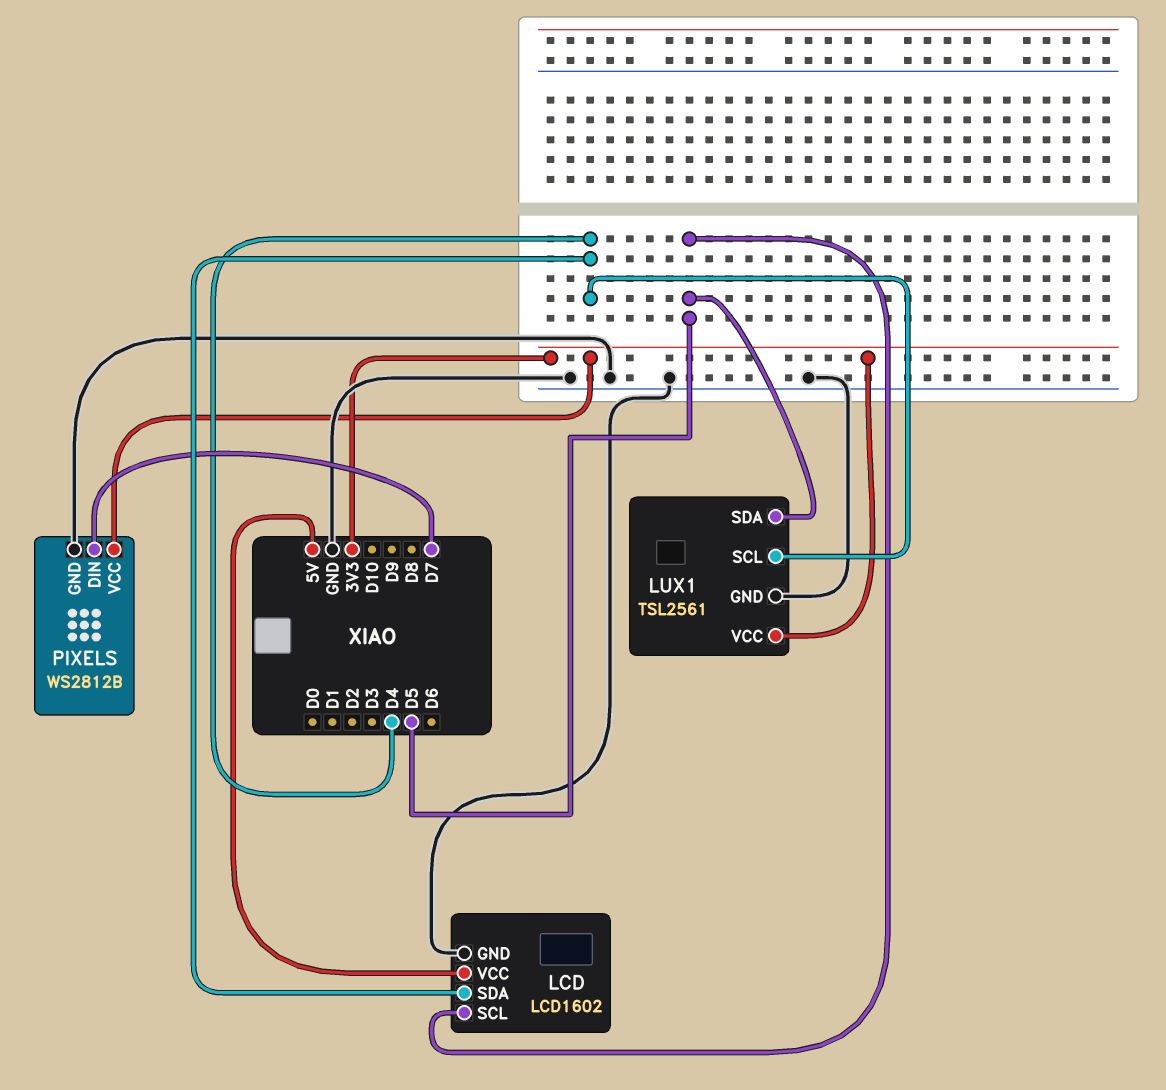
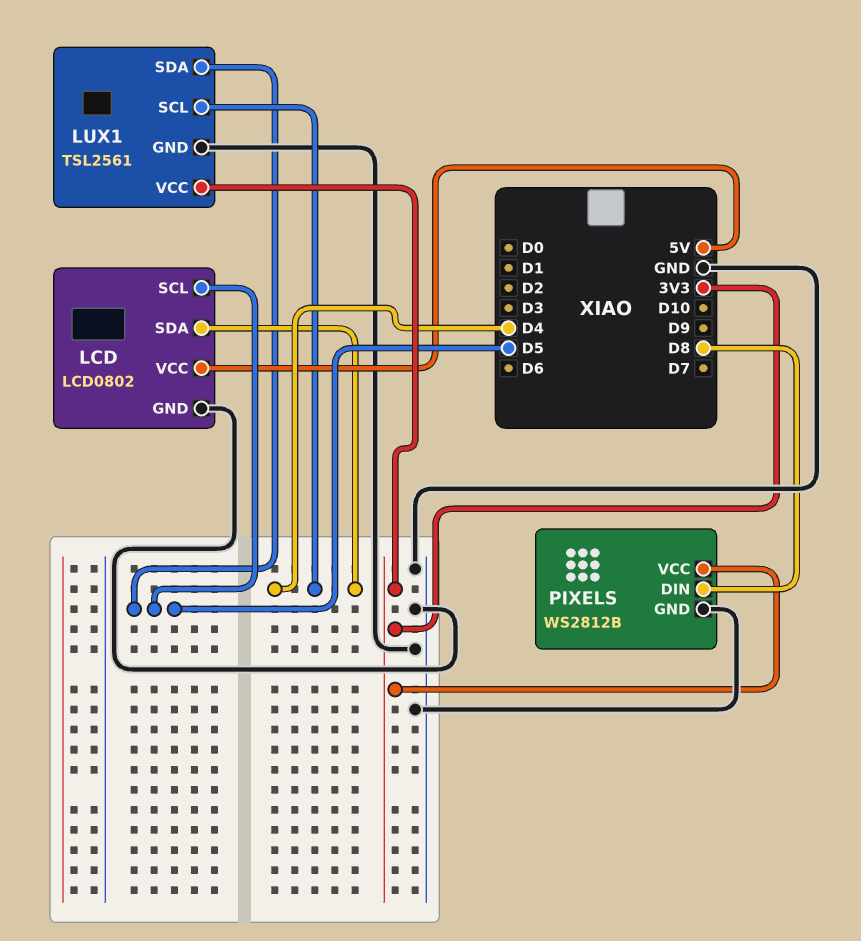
LCD: LCD1602 -> LCD0802
PIXELS pin DIN: D7 -> D8

